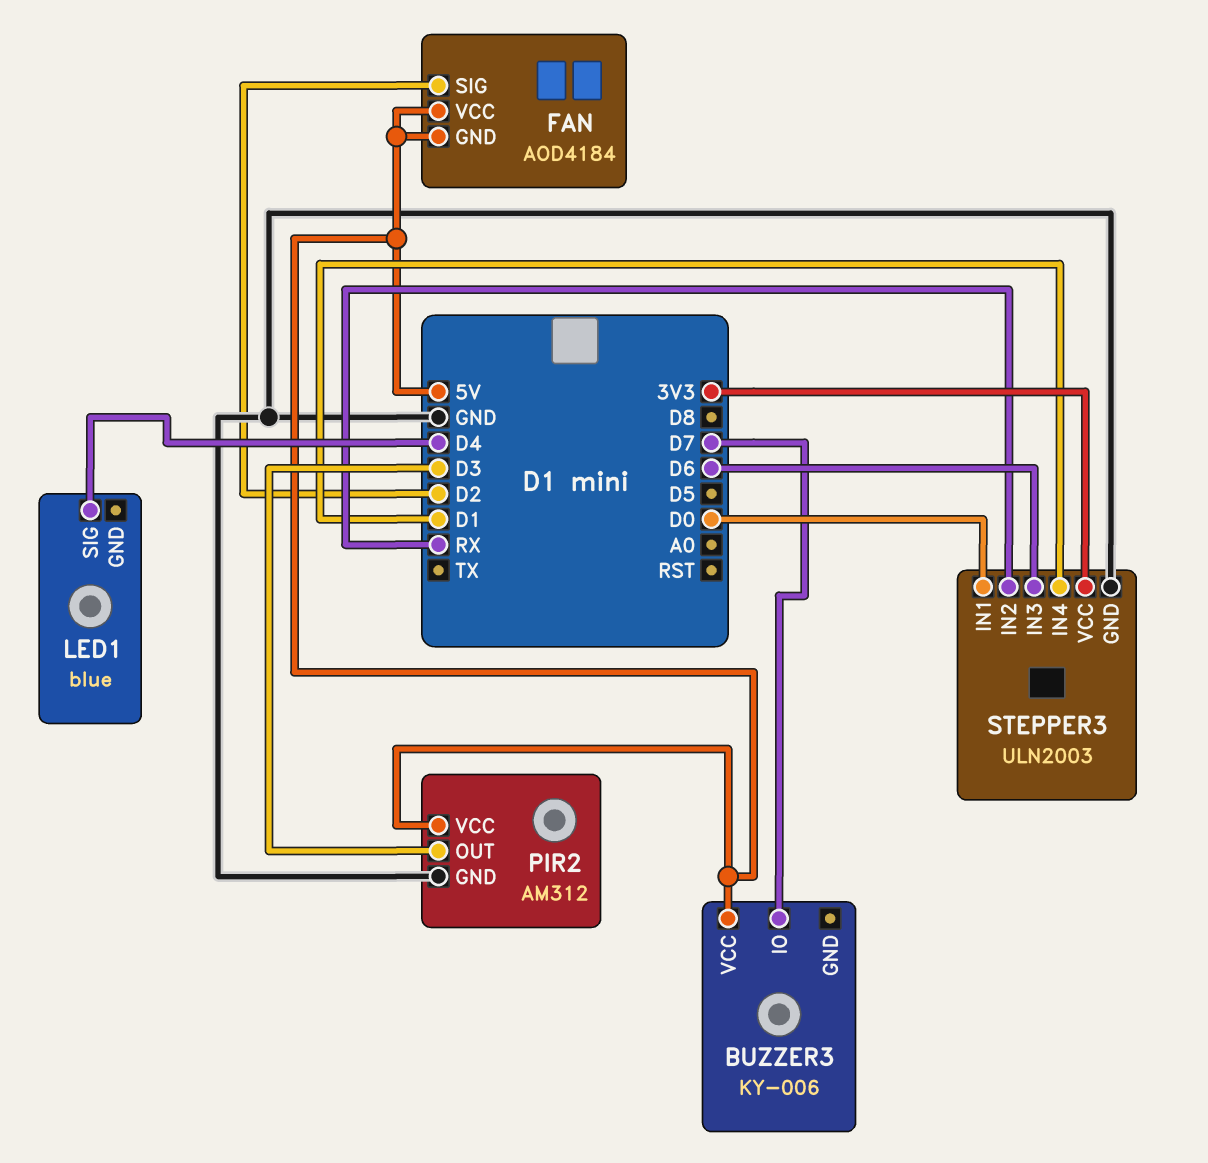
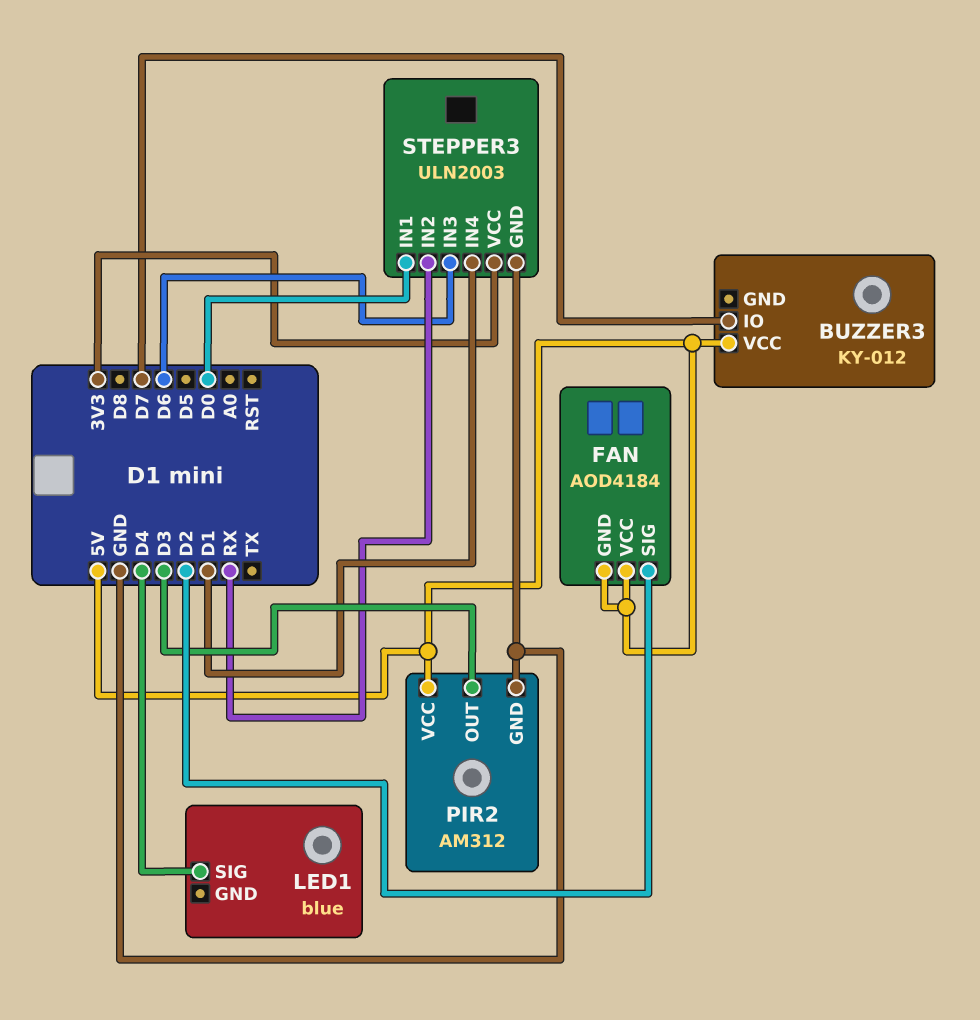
BUZZER3: KY-006 -> KY-012

